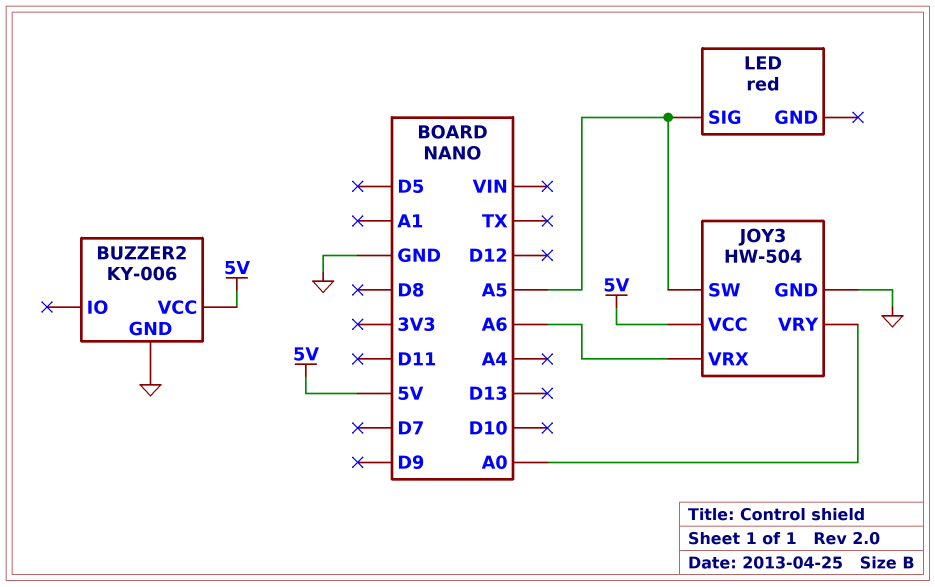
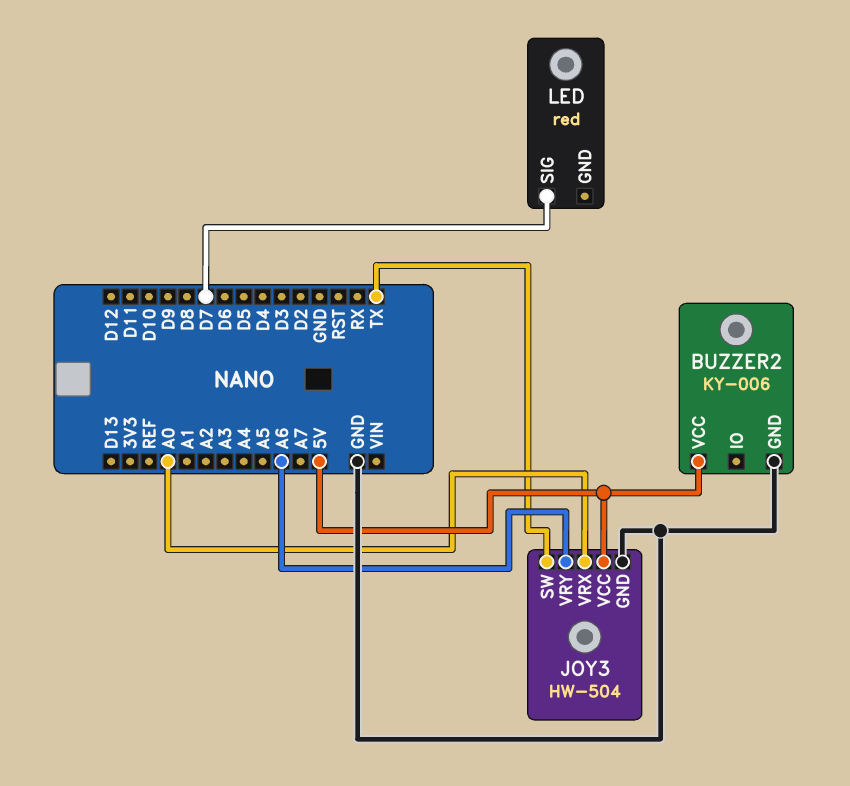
JOY3 pin SW: A5 -> TX
JOY3 pin VRX: A6 -> A0
JOY3 pin VRY: A0 -> A6
LED pin SIG: A5 -> D7

